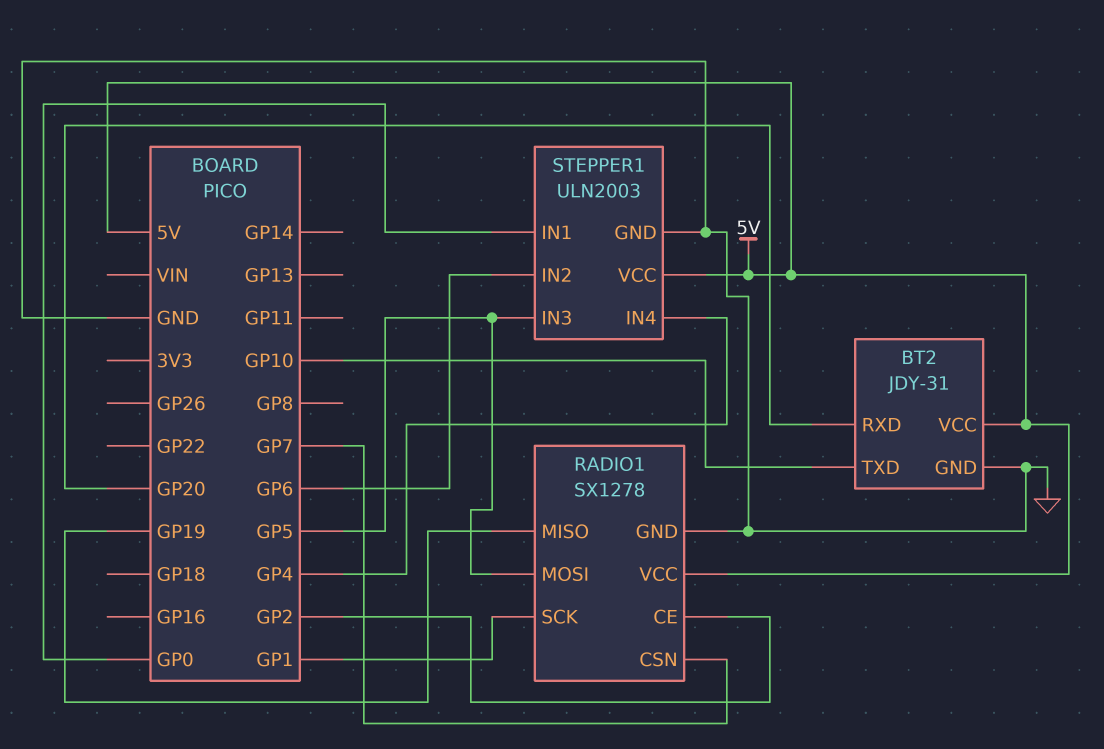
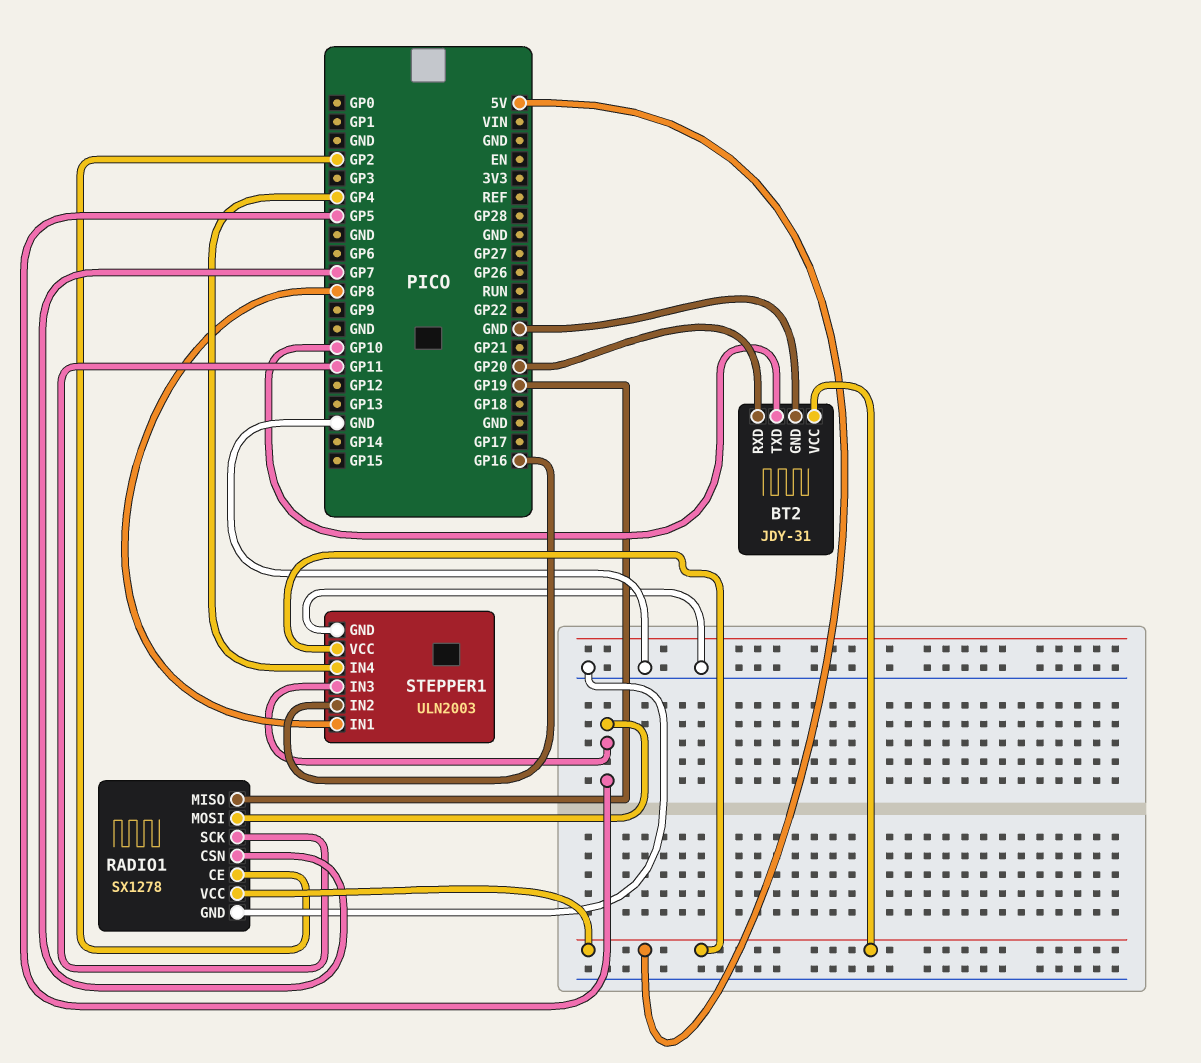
RADIO1 pin SCK: GP1 -> GP11
STEPPER1 pin IN1: GP0 -> GP8
STEPPER1 pin IN2: GP6 -> GP16

